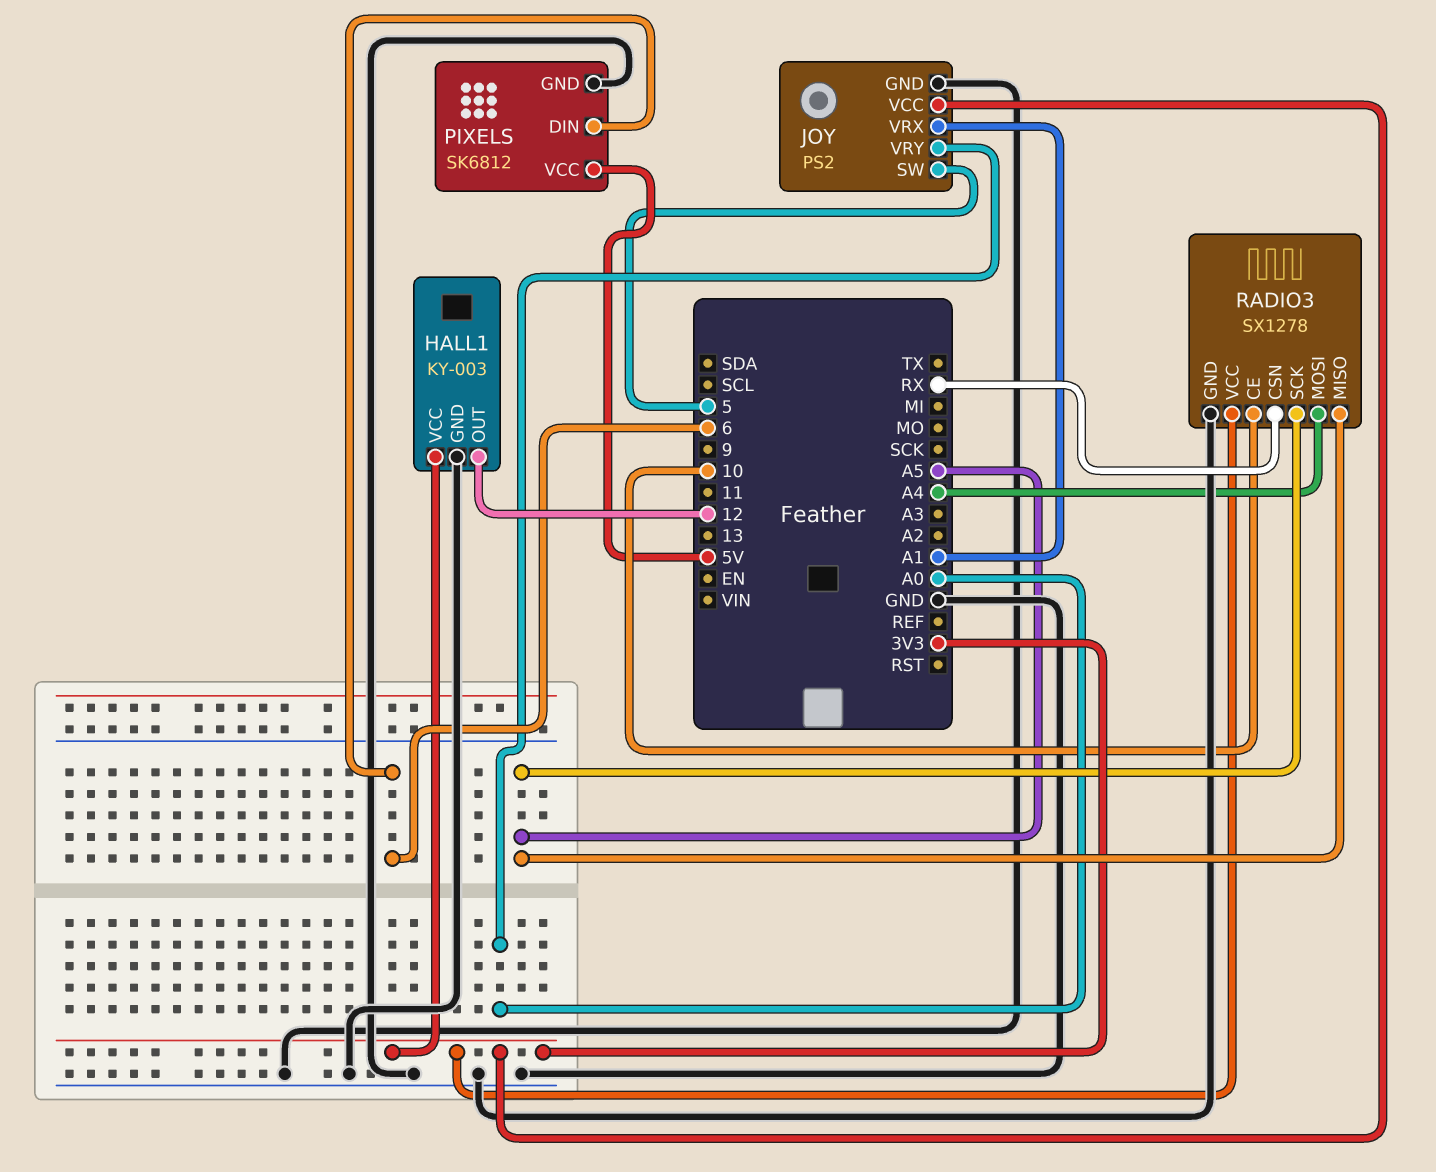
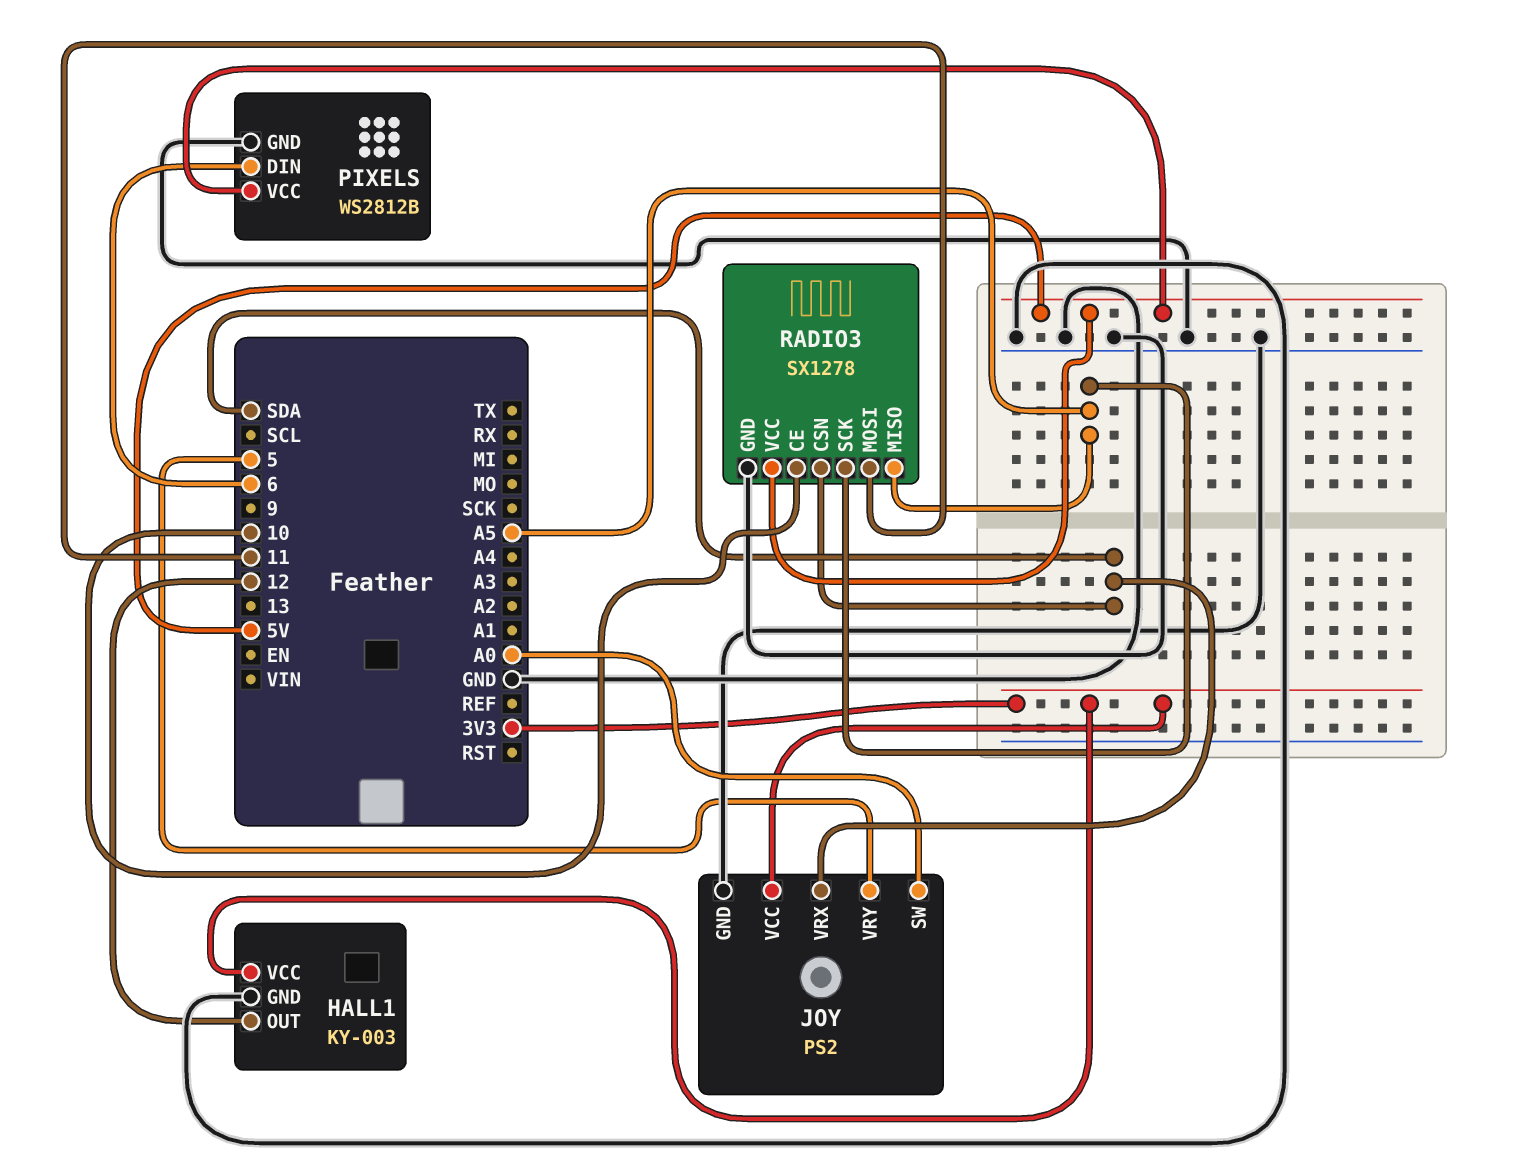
JOY pin SW: 5 -> A0
JOY pin VRX: A1 -> SDA
JOY pin VRY: A0 -> 5
PIXELS: SK6812 -> WS2812B
RADIO3 pin CSN: RX -> SDA
RADIO3 pin MOSI: A4 -> 11
RADIO3 pin VCC: 3V3 -> 5V

